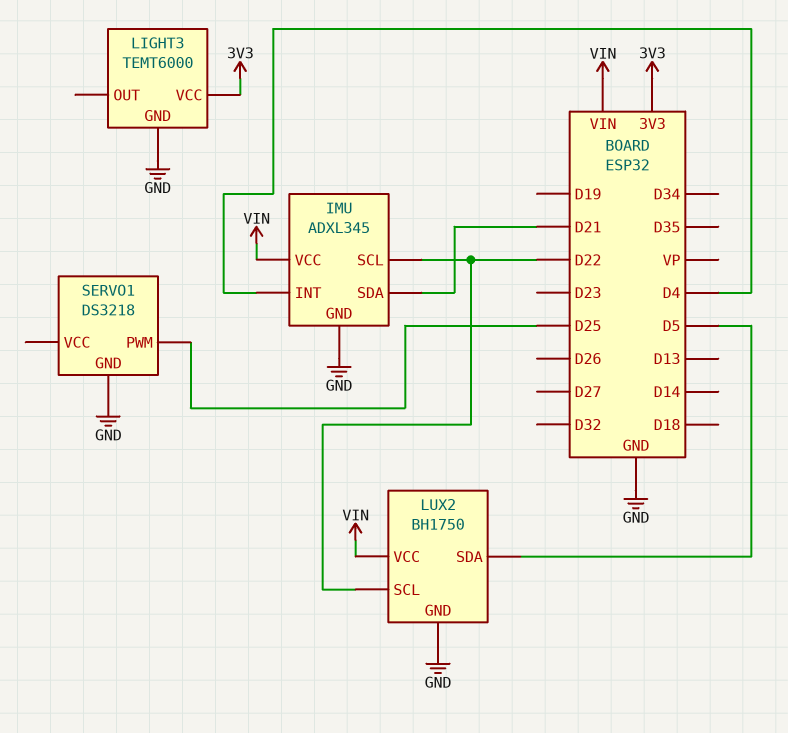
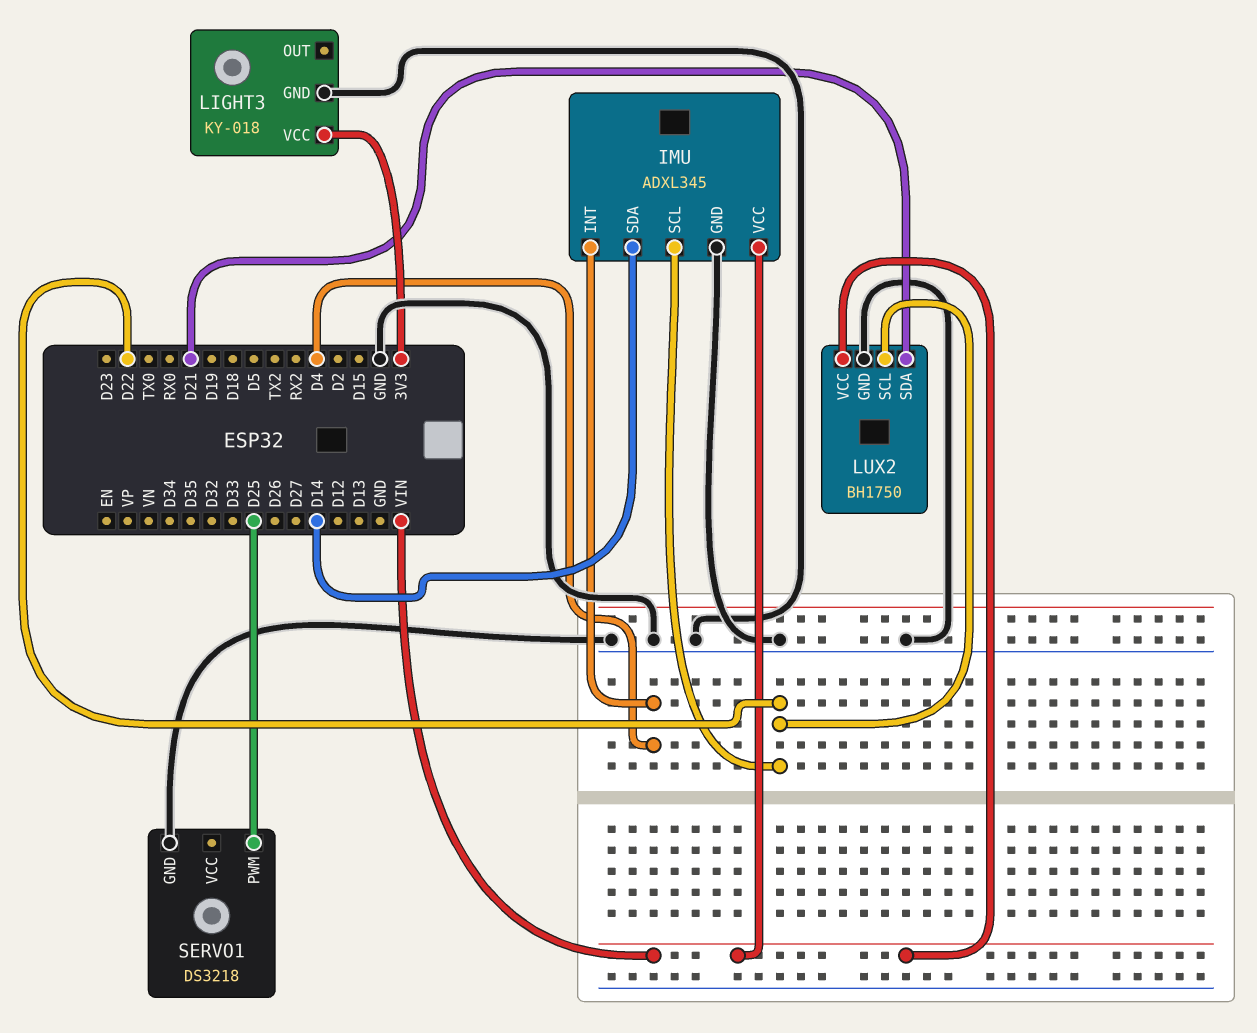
IMU pin SDA: D21 -> D14
LIGHT3: TEMT6000 -> KY-018
LUX2 pin SDA: D5 -> D21

